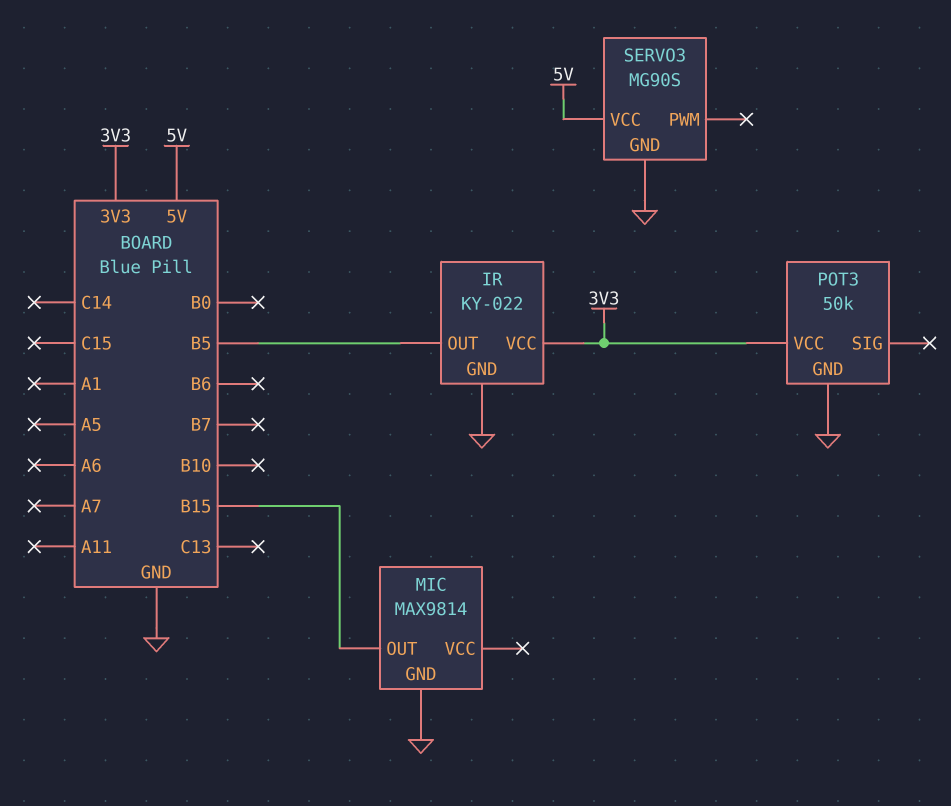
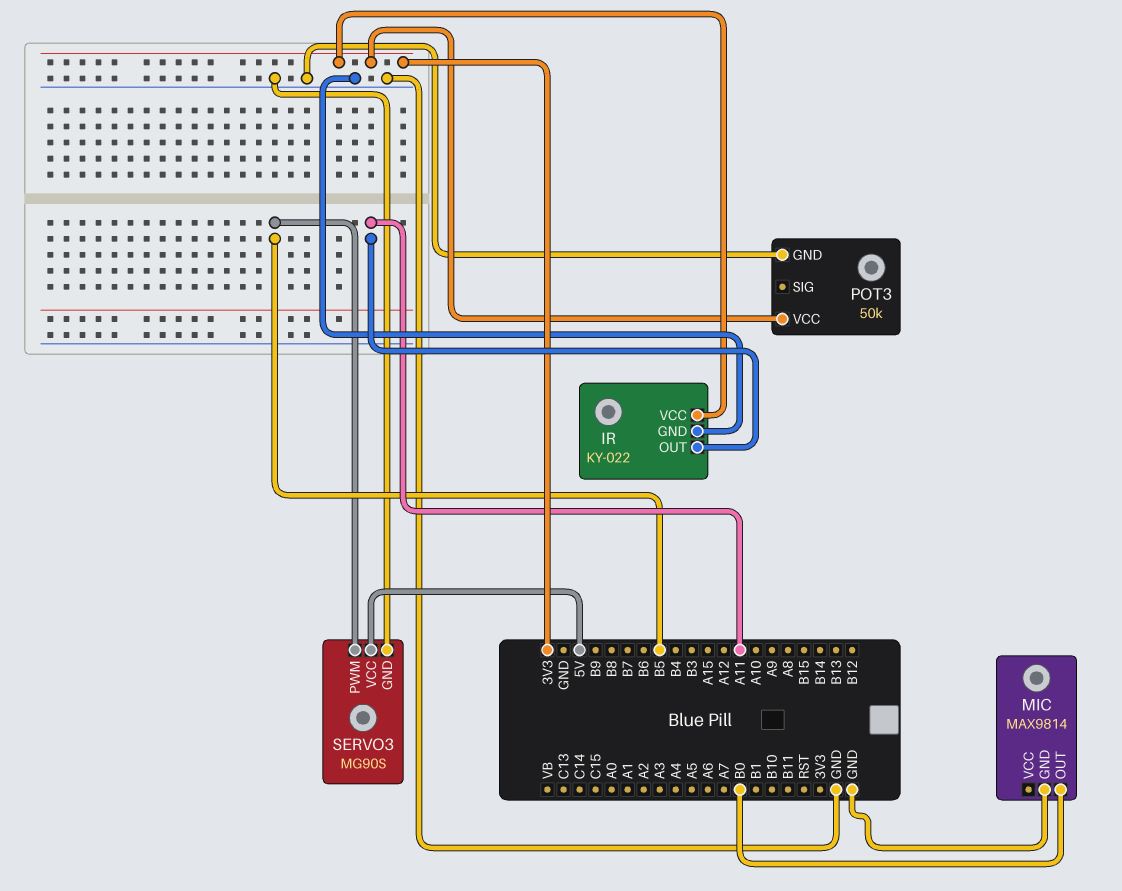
IR pin OUT: B5 -> A11
MIC pin OUT: B15 -> B0
SERVO3 pin PWM: none -> B5

